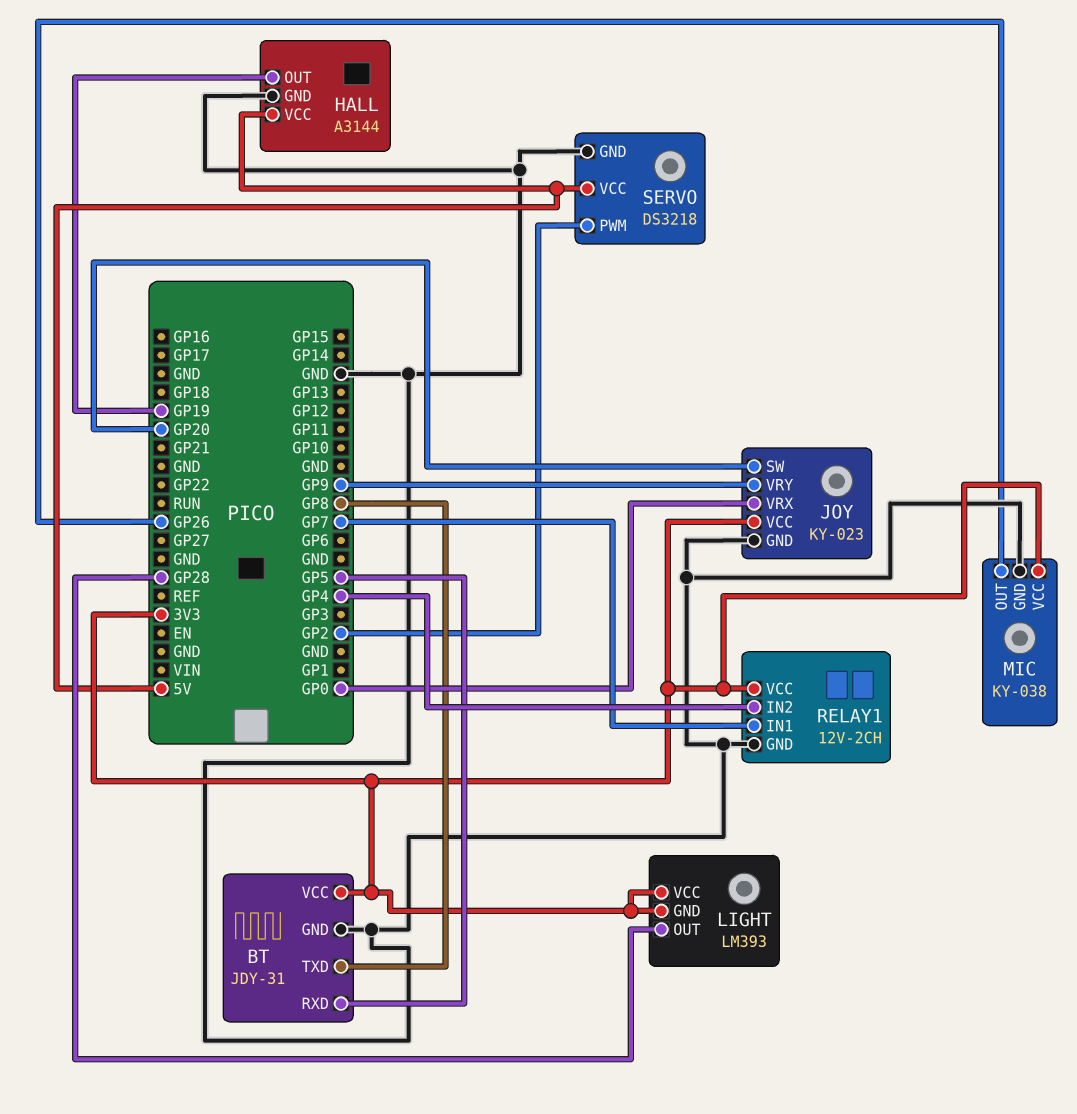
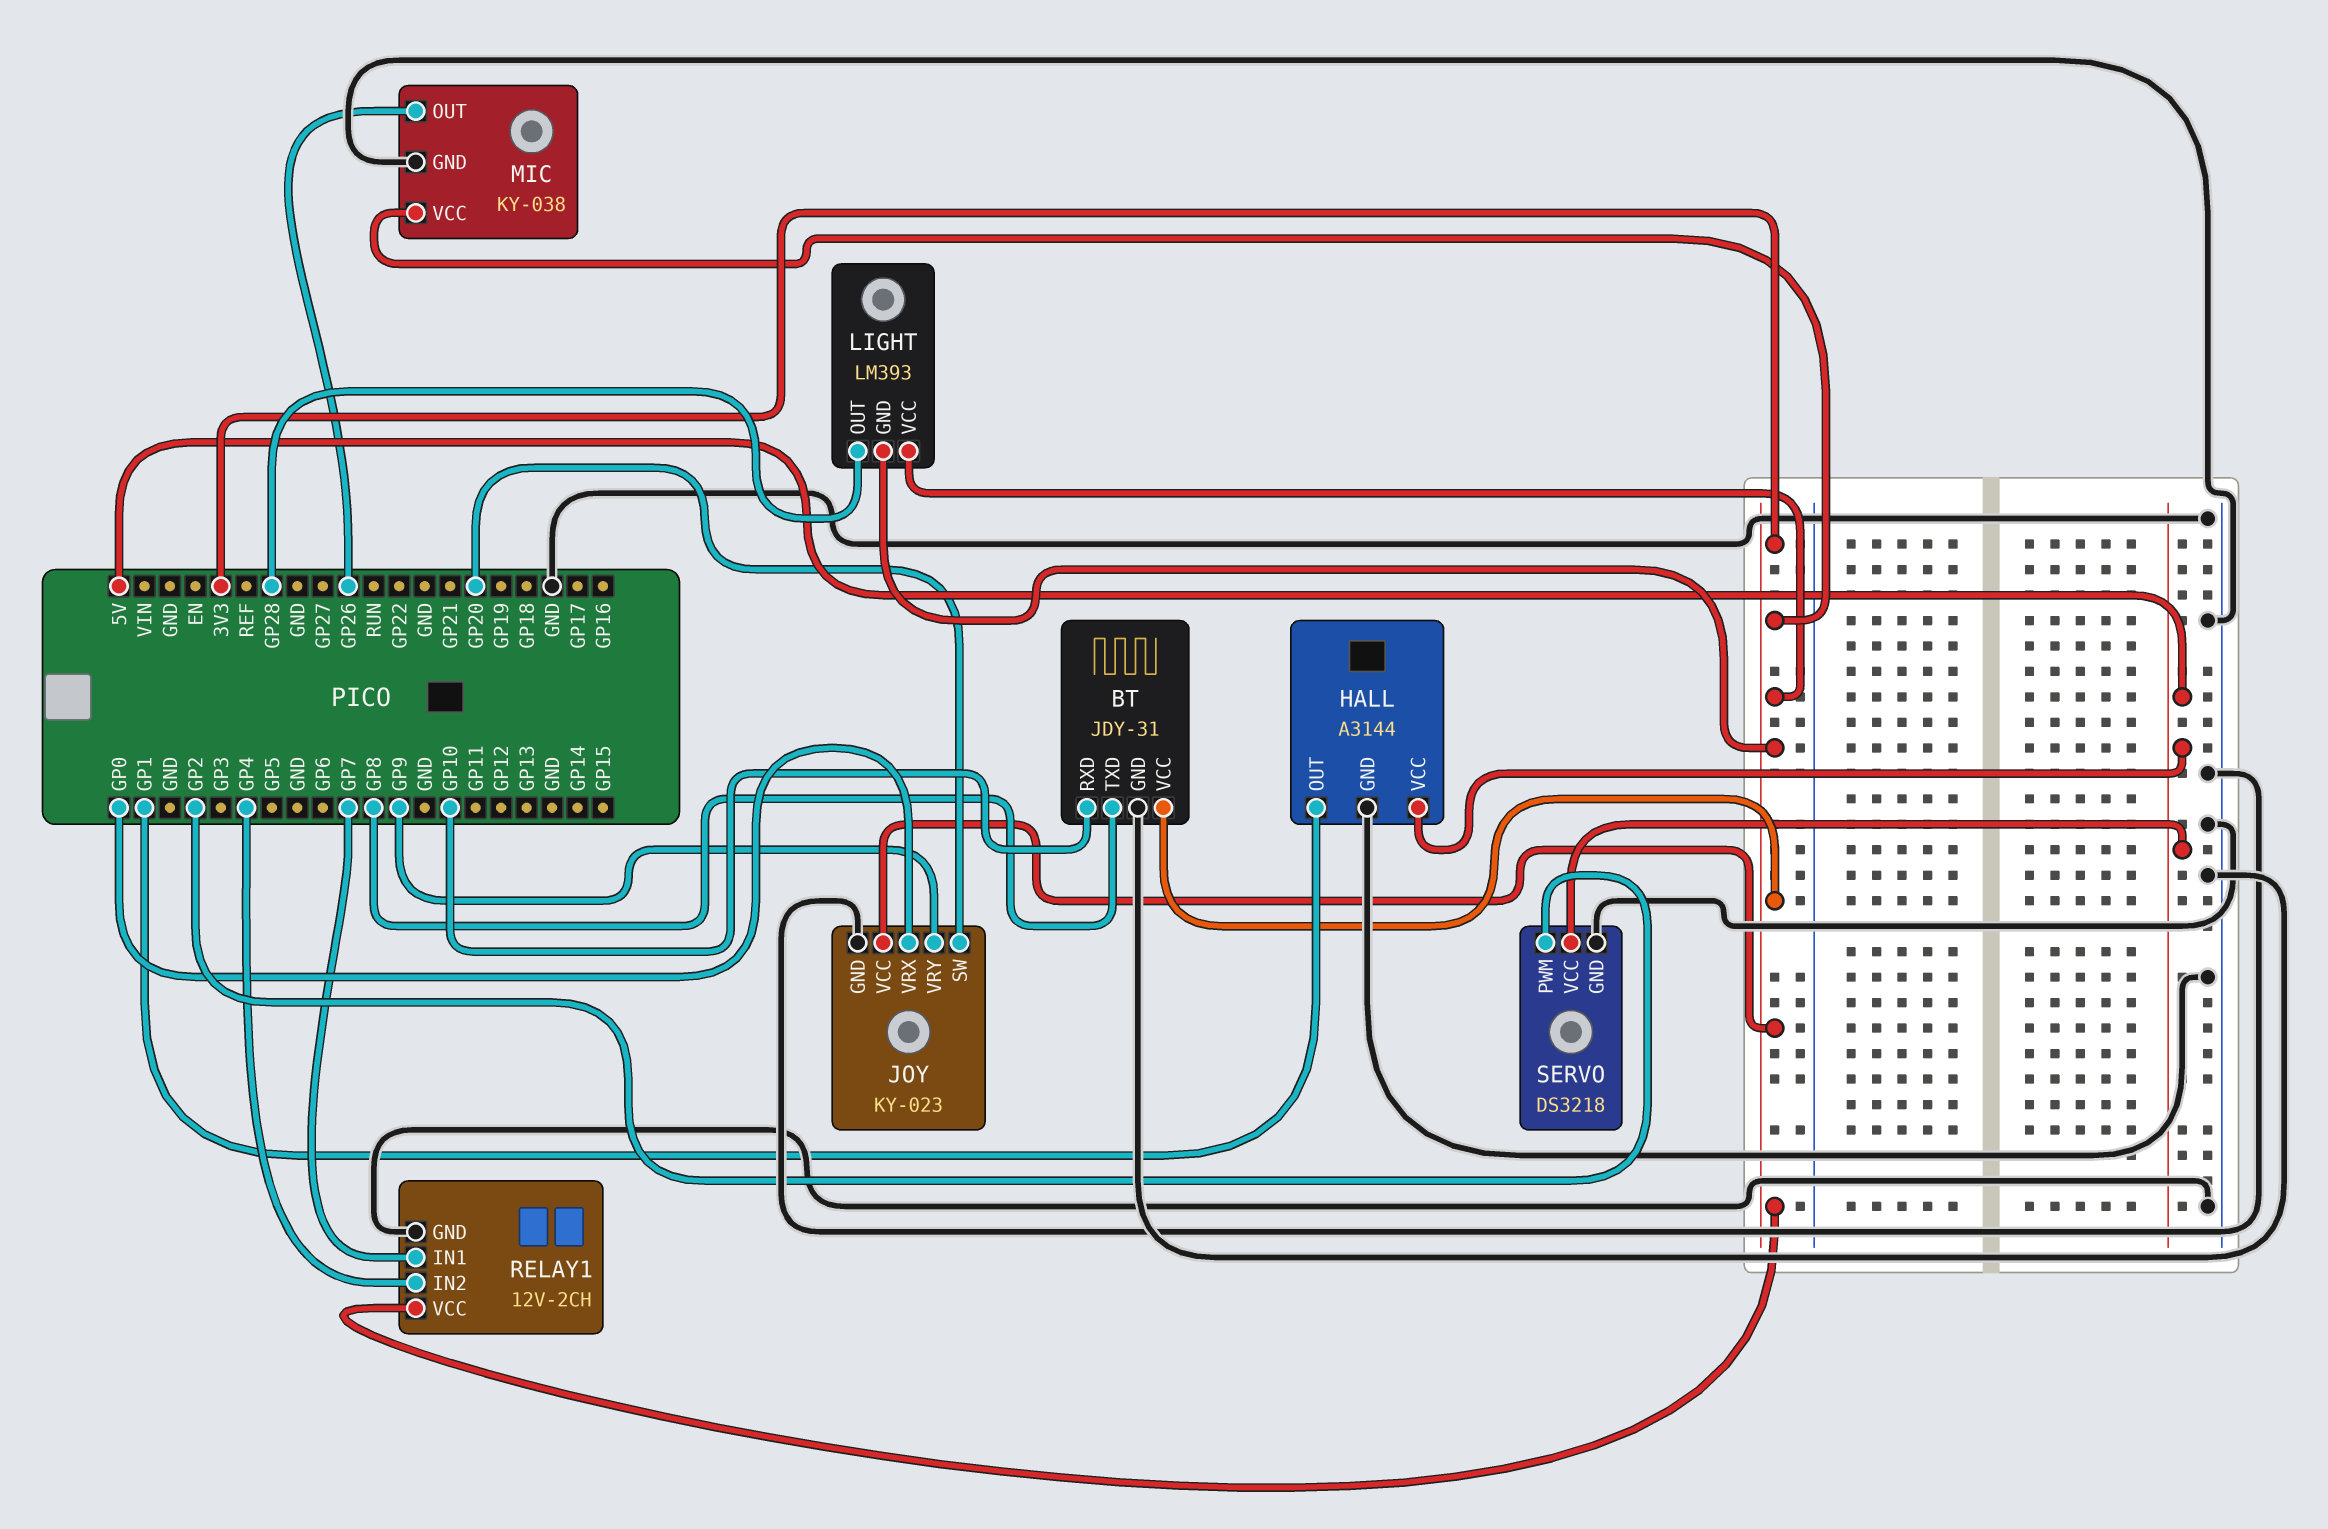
BT pin RXD: GP5 -> GP10
HALL pin OUT: GP19 -> GP1

